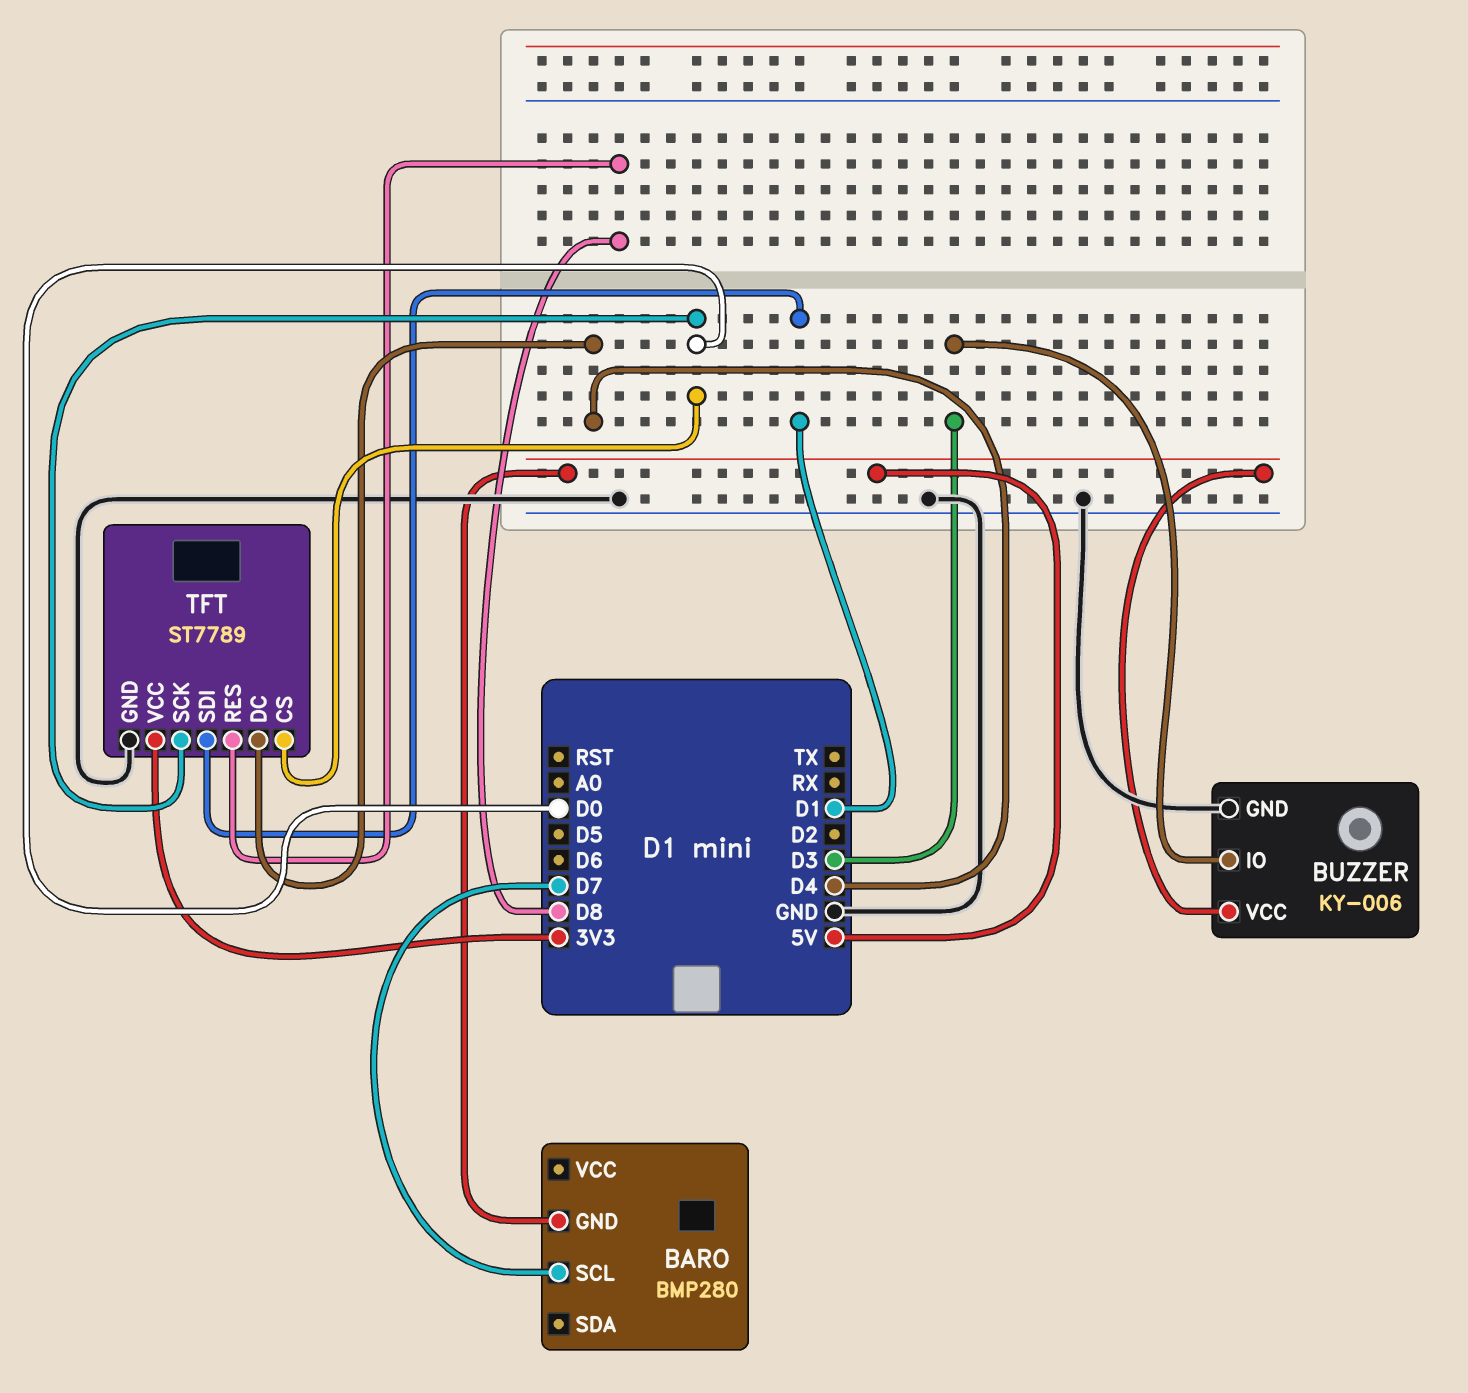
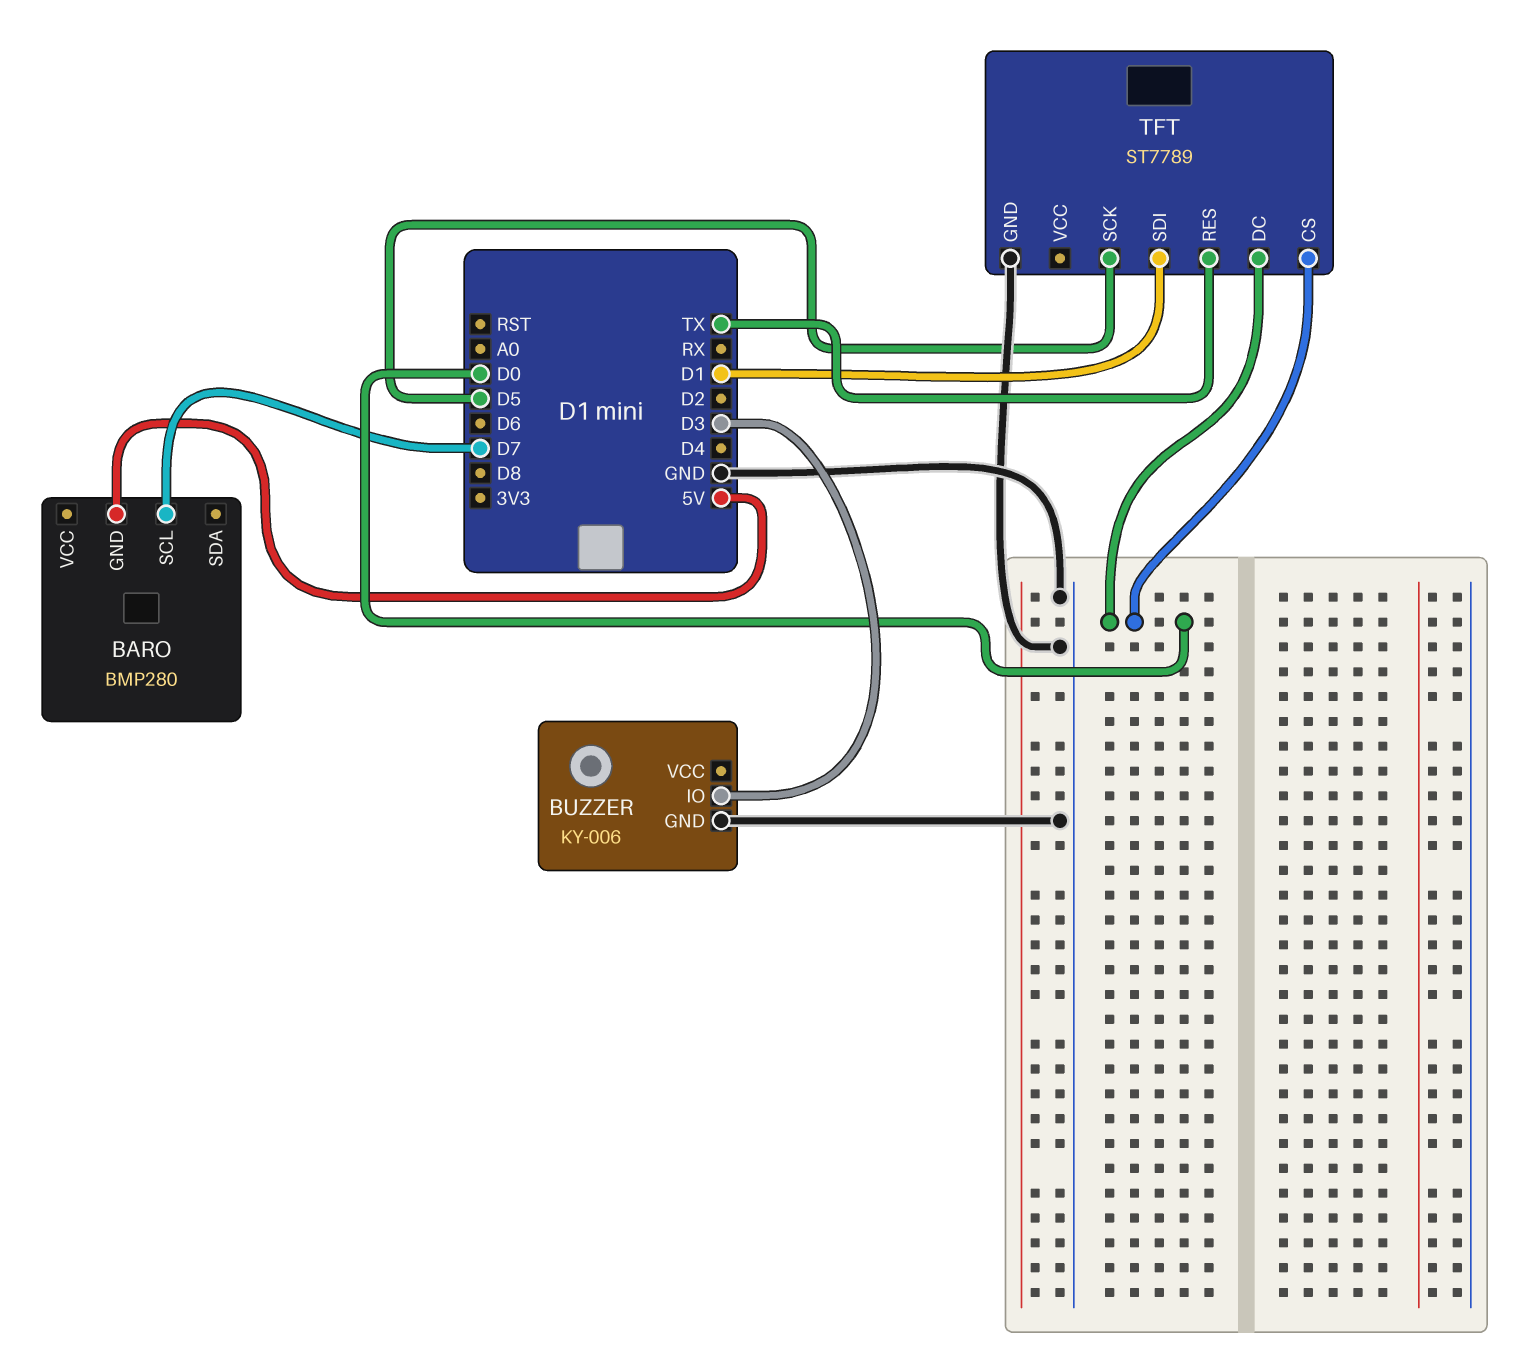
BUZZER pin VCC: 5V -> none
TFT pin DC: D4 -> D0
TFT pin RES: D8 -> TX
TFT pin SCK: D0 -> D5
TFT pin VCC: 3V3 -> none

